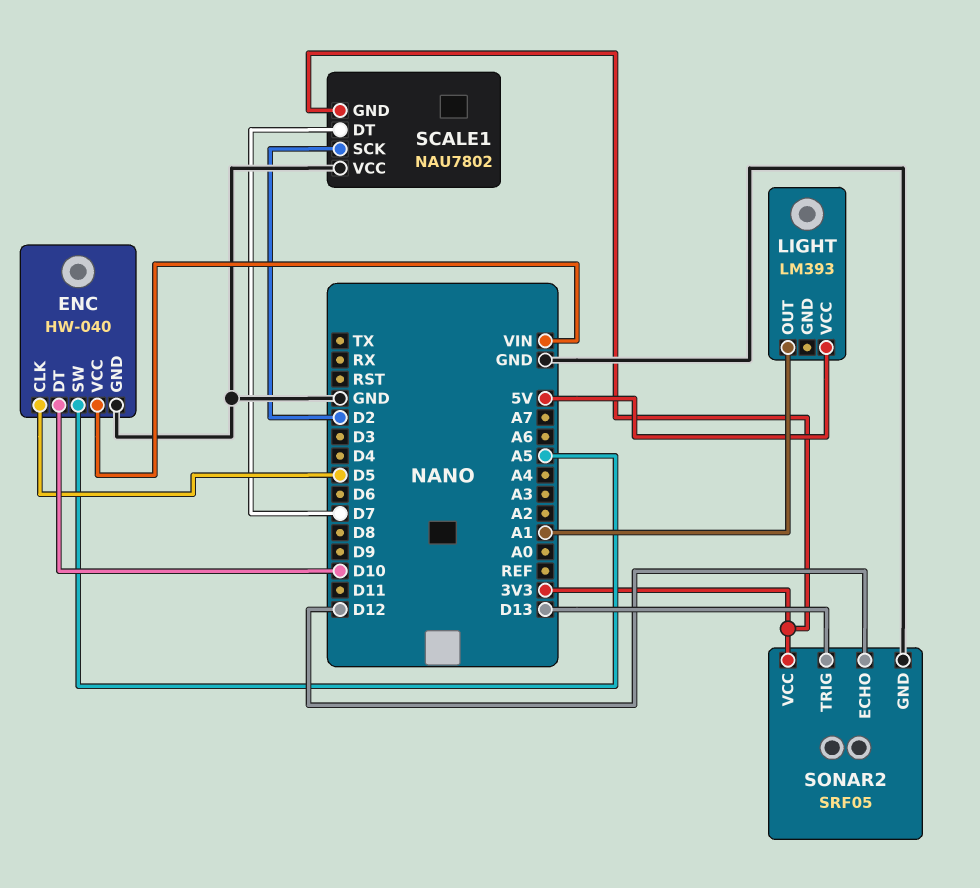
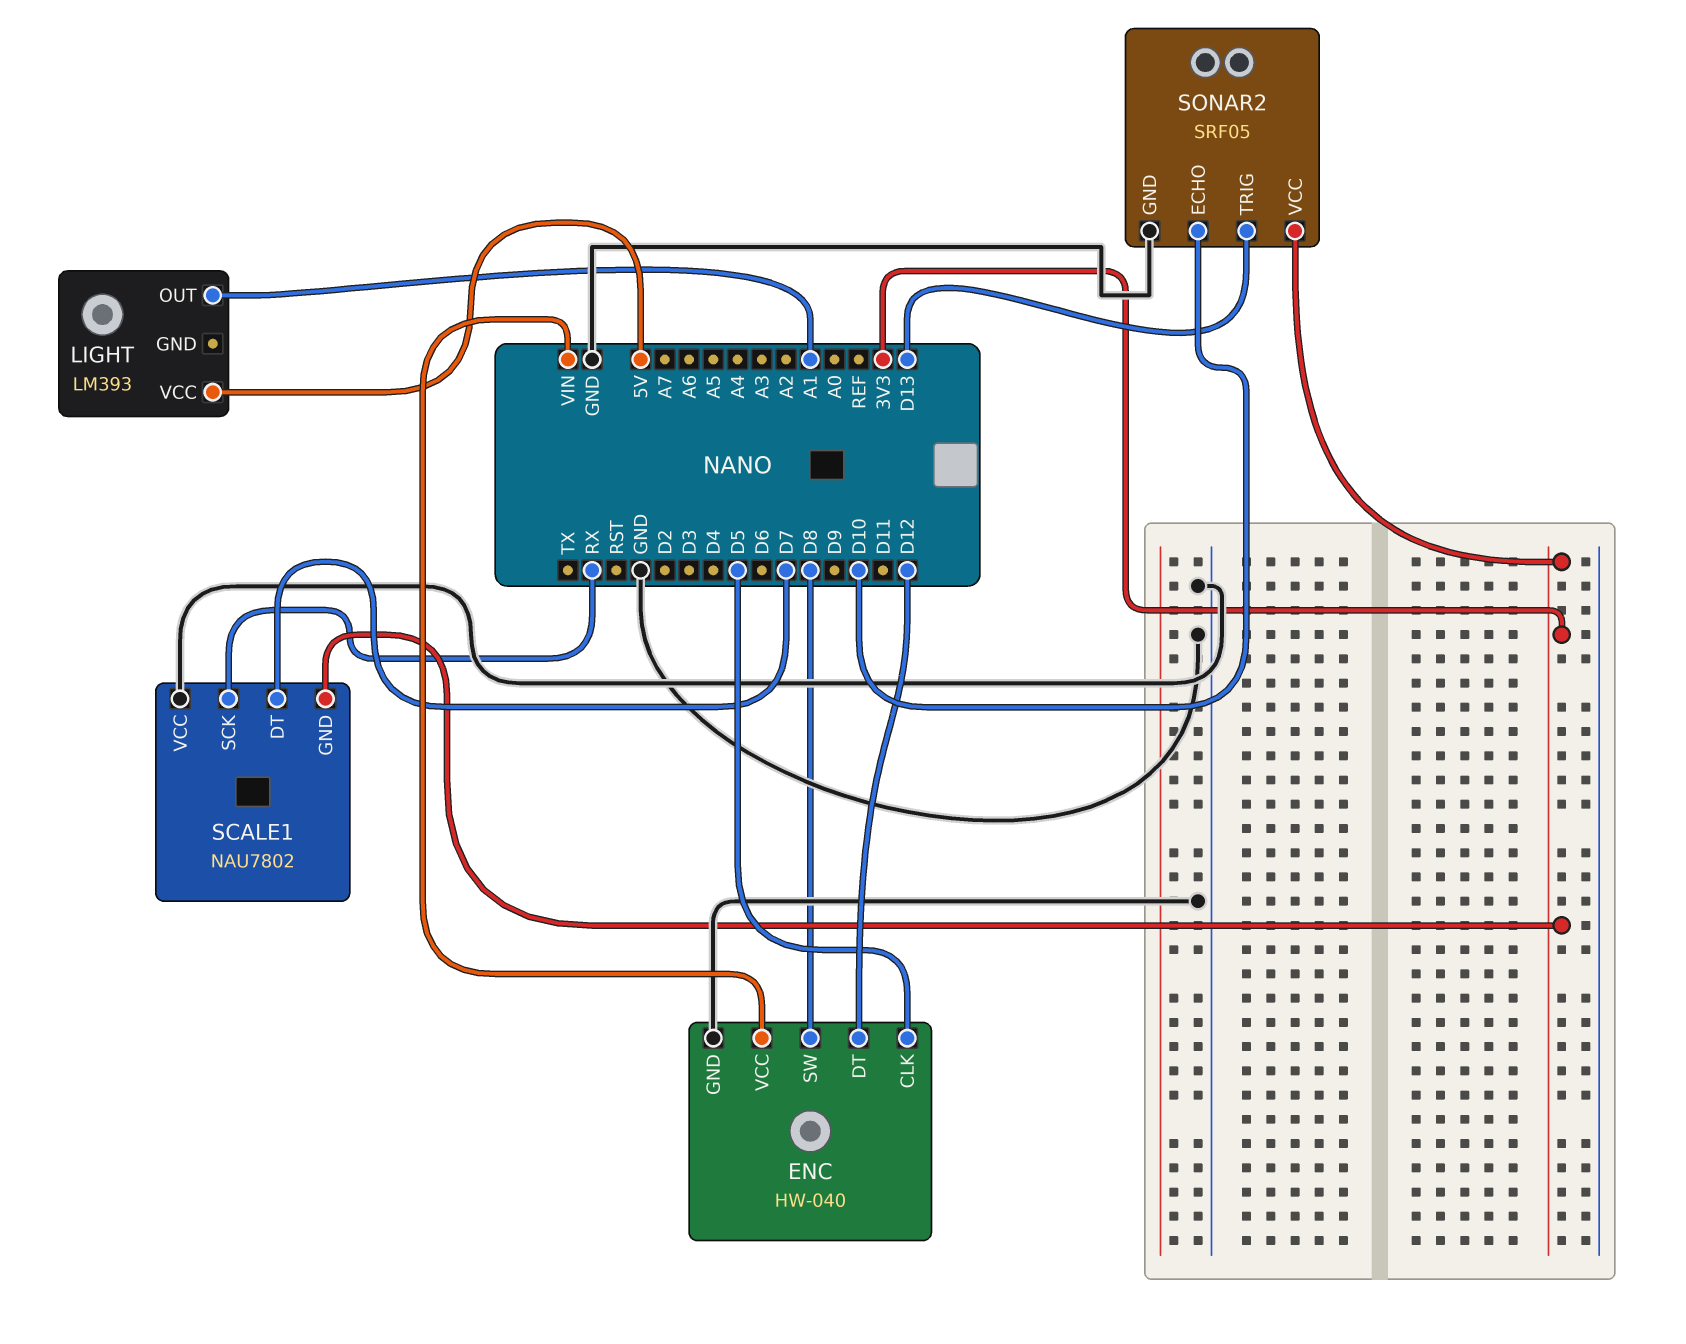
ENC pin DT: D10 -> D12
ENC pin SW: A5 -> D8
SCALE1 pin SCK: D2 -> RX
SONAR2 pin ECHO: D12 -> D10

